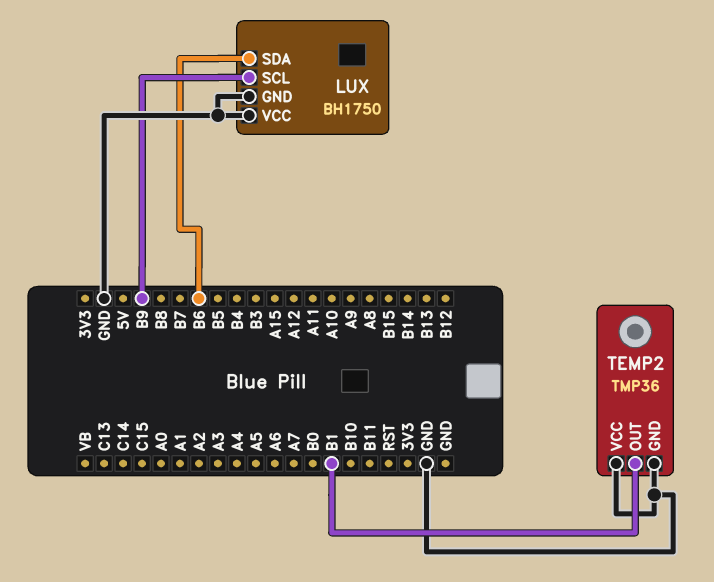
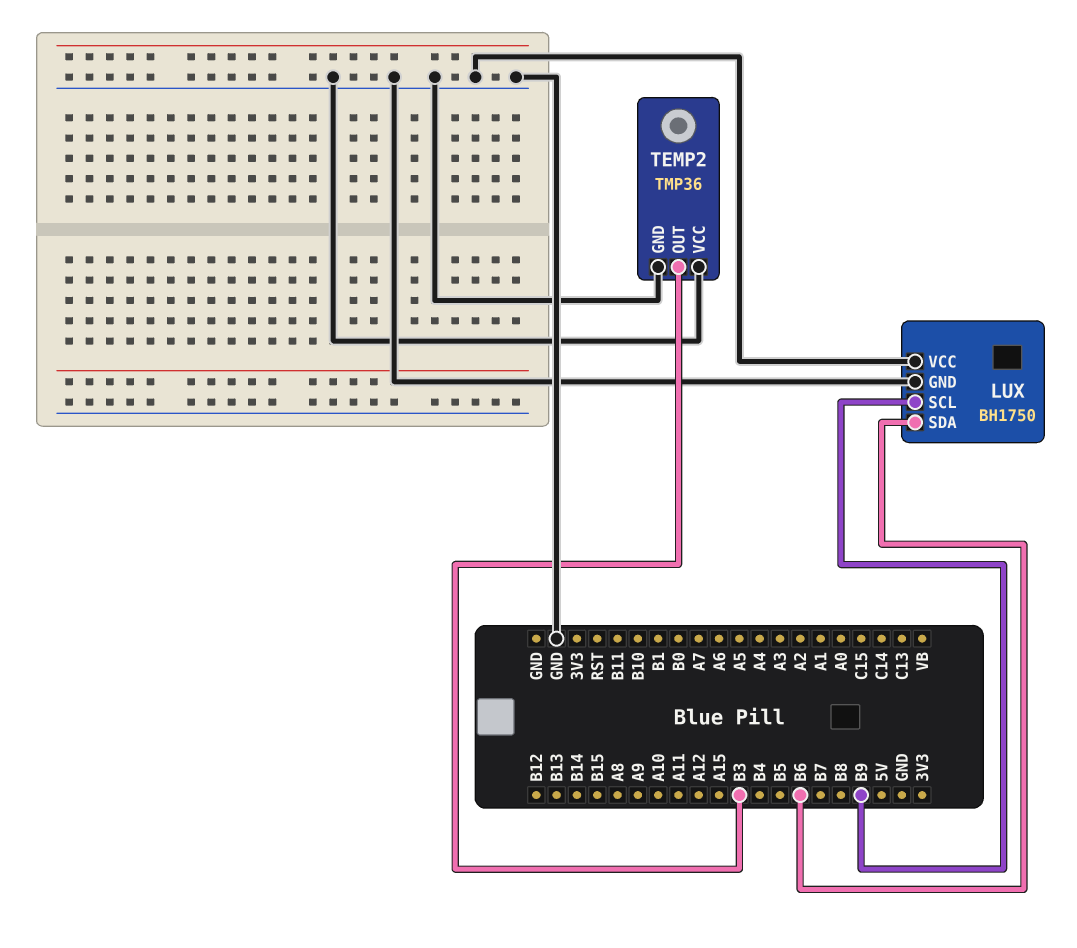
TEMP2 pin OUT: B1 -> B3

